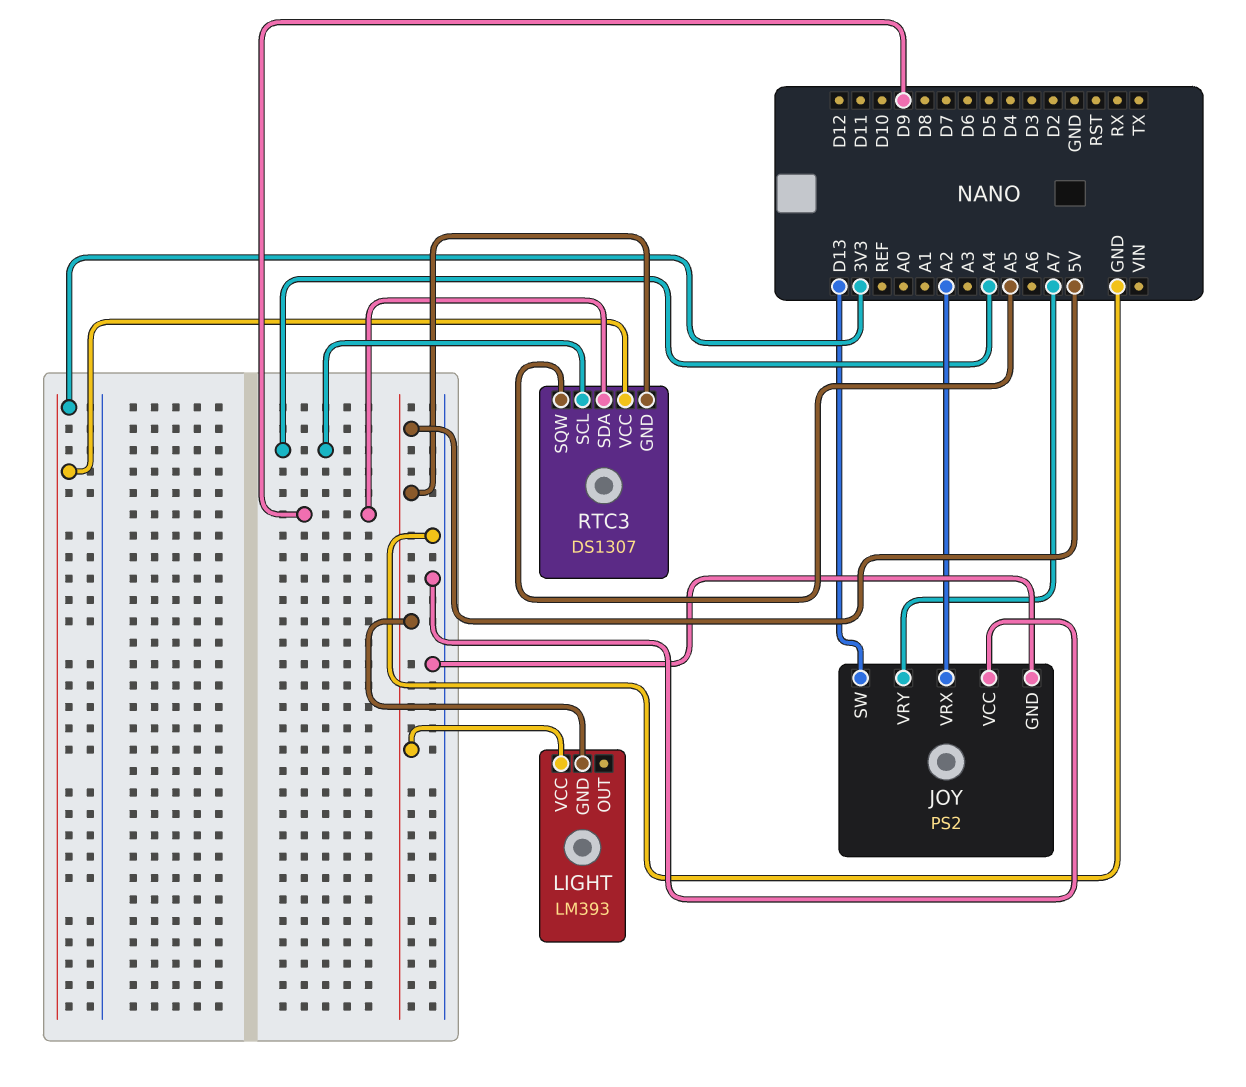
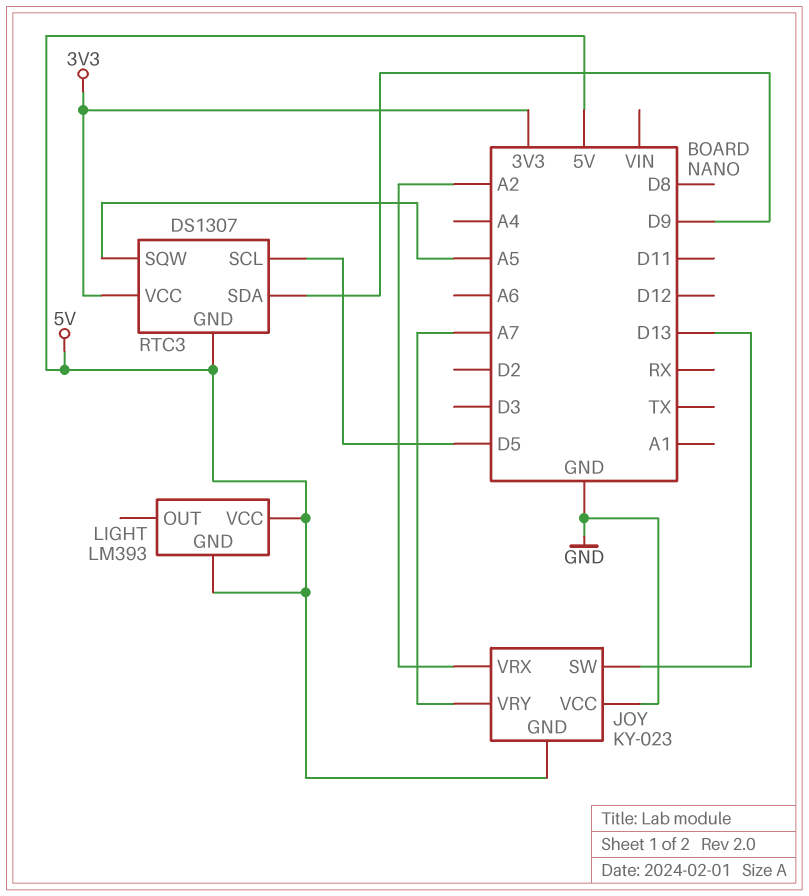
JOY: PS2 -> KY-023
JOY pin GND: GND -> 5V
RTC3 pin SCL: A4 -> D5

